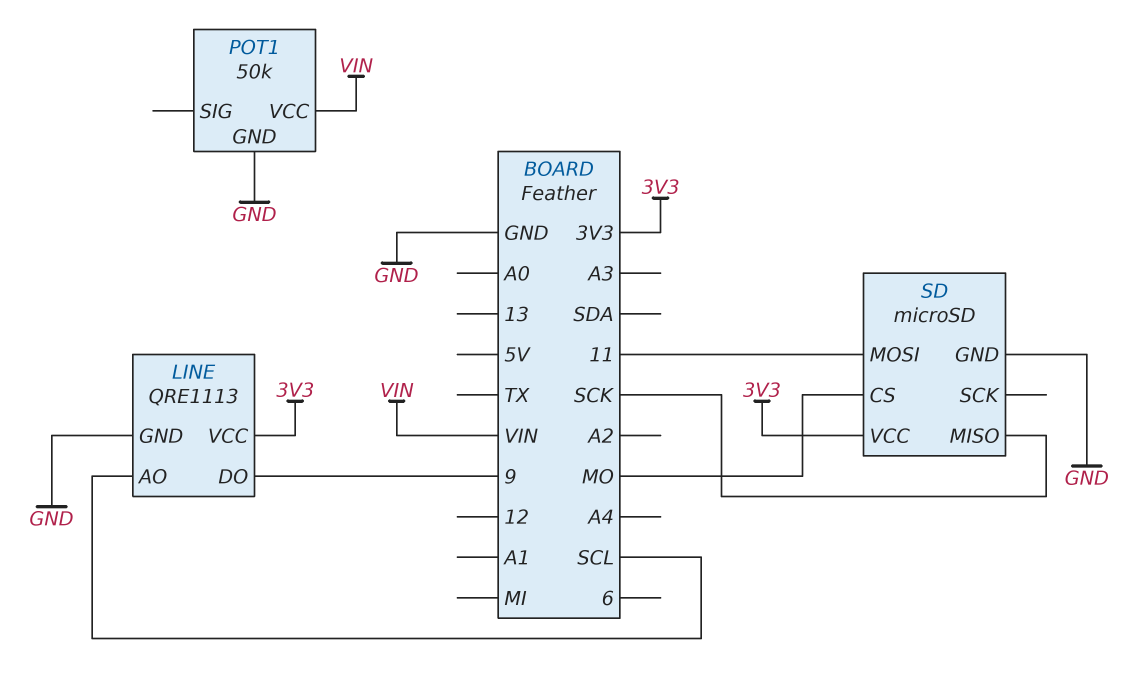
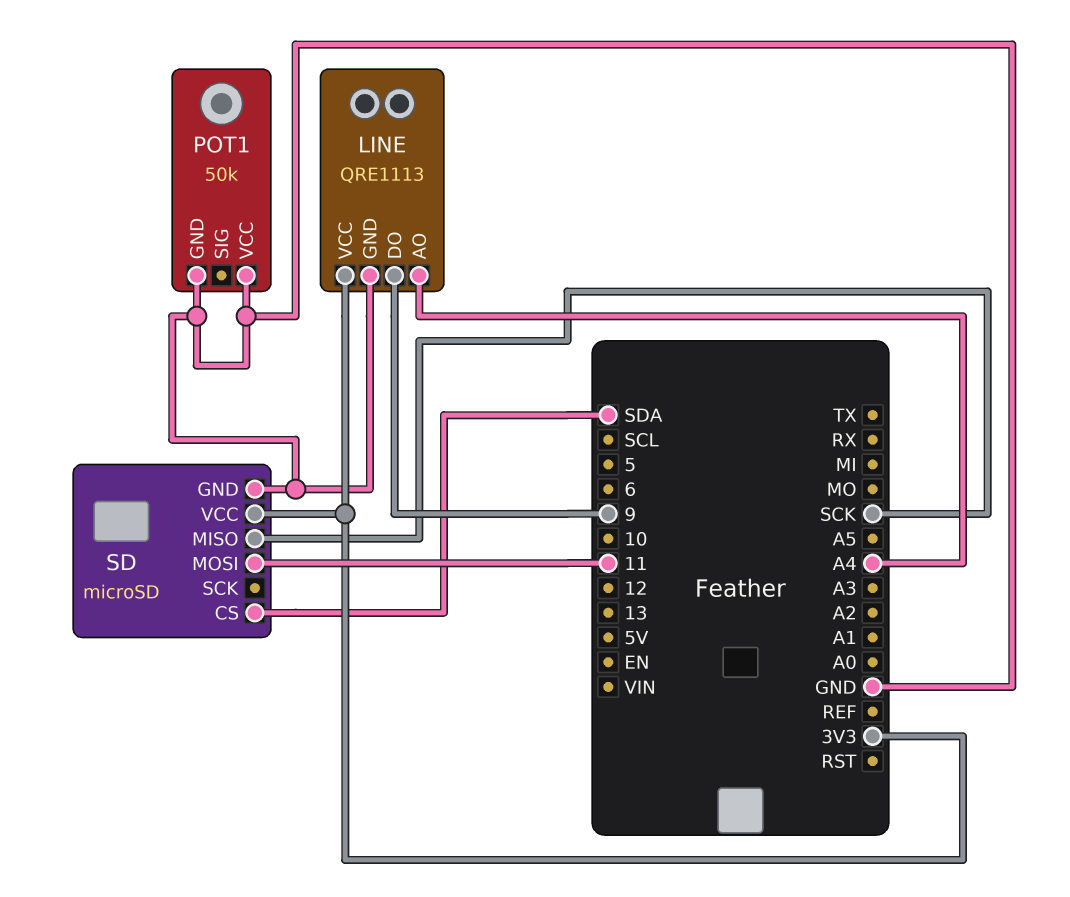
LINE pin AO: SCL -> A4
POT1 pin VCC: VIN -> GND
SD pin CS: MO -> SDA

